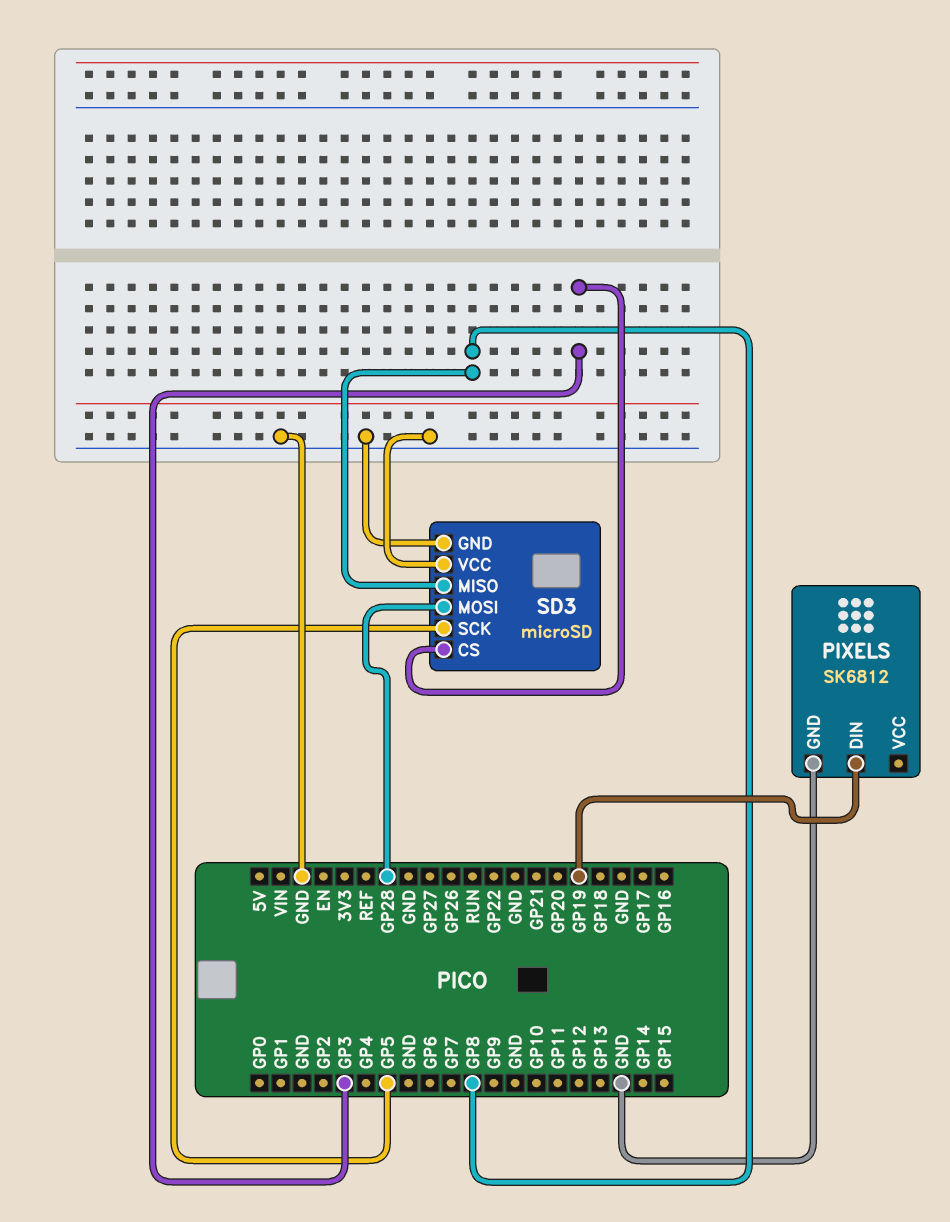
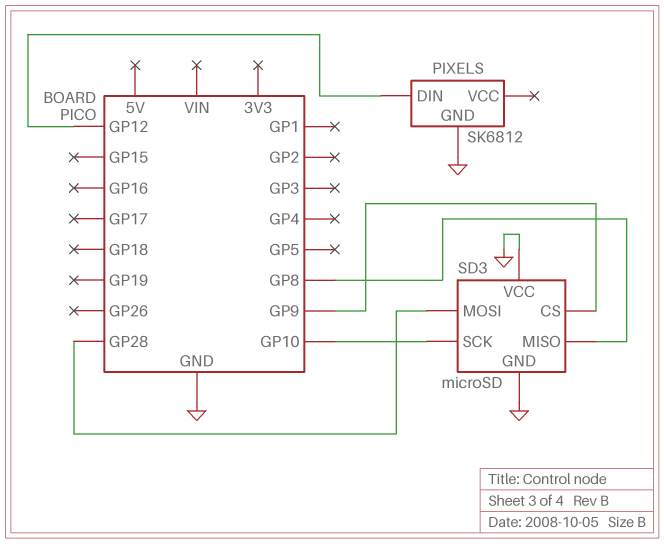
PIXELS pin DIN: GP19 -> GP12
SD3 pin CS: GP3 -> GP9
SD3 pin SCK: GP5 -> GP10

